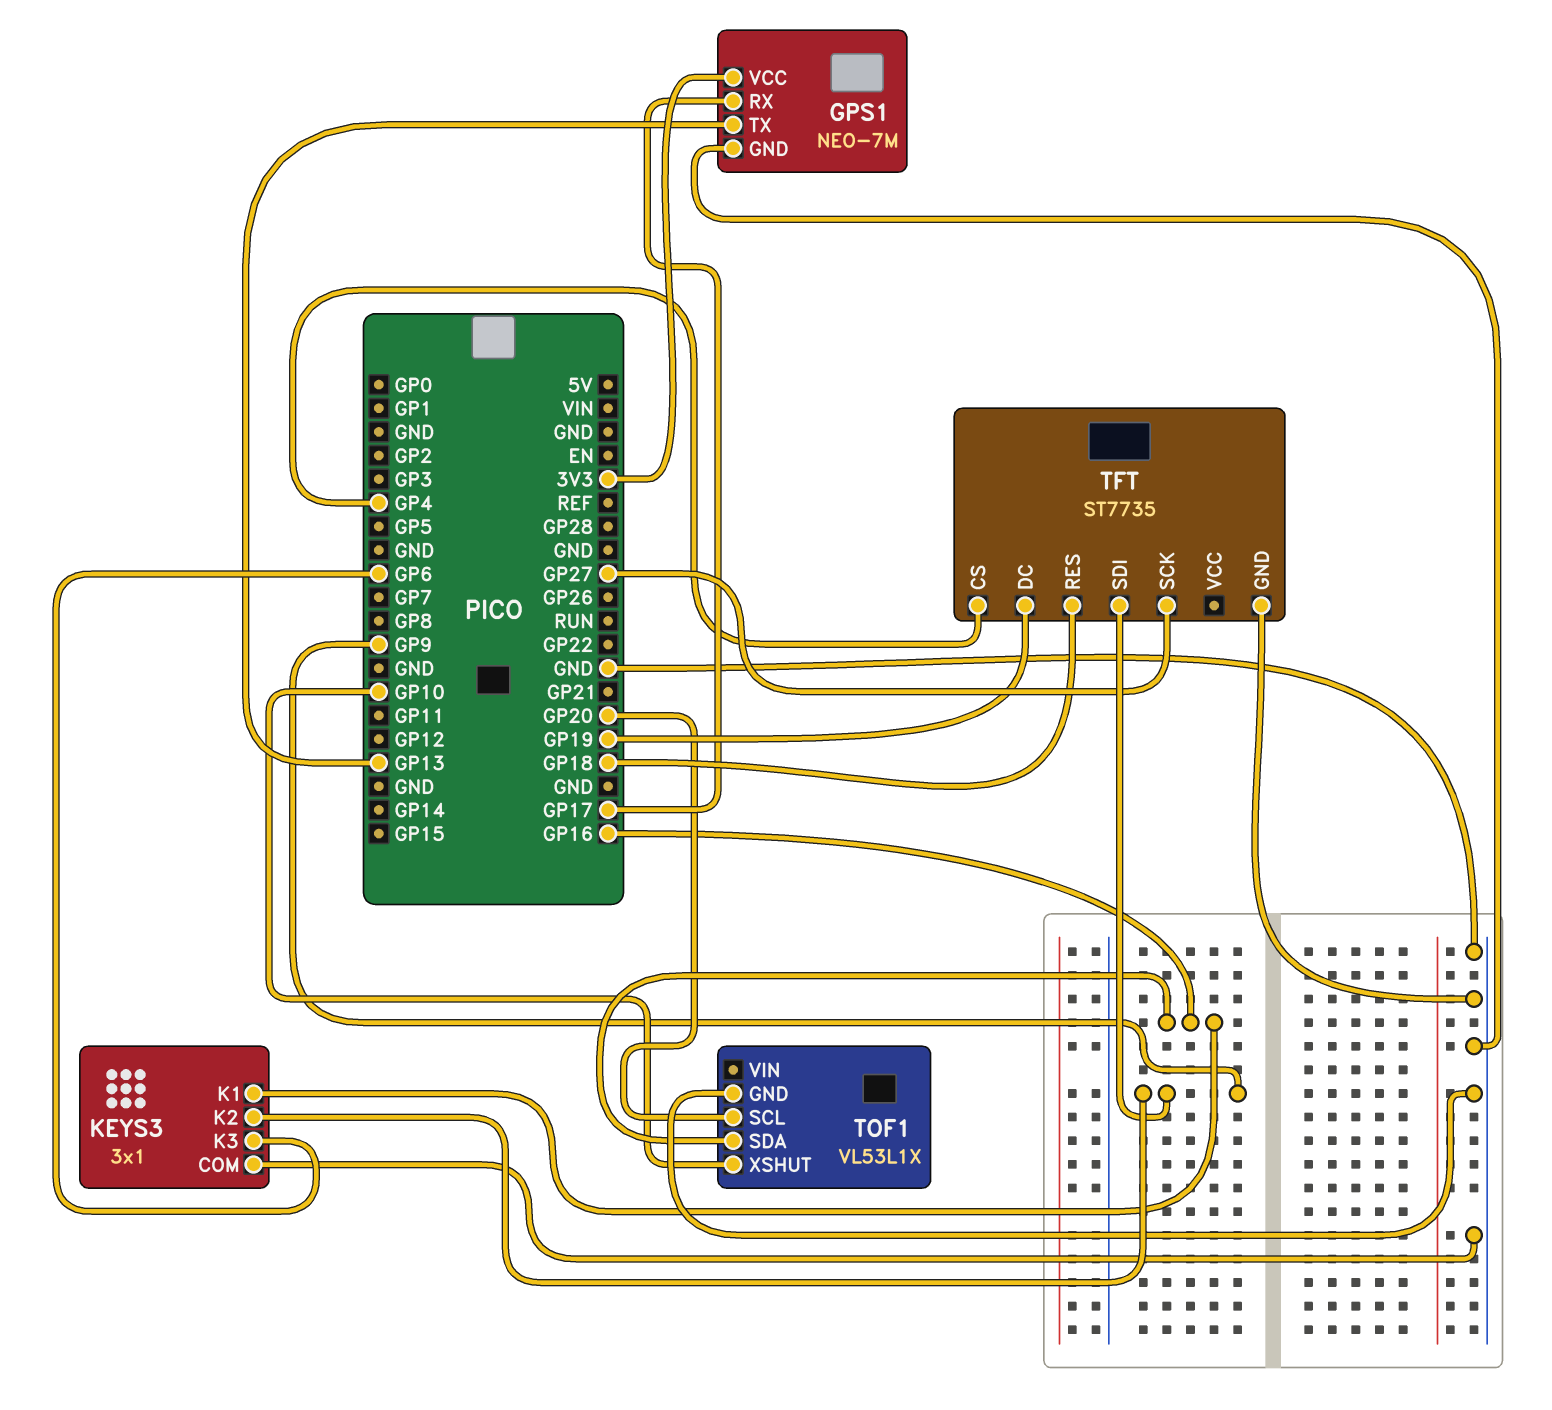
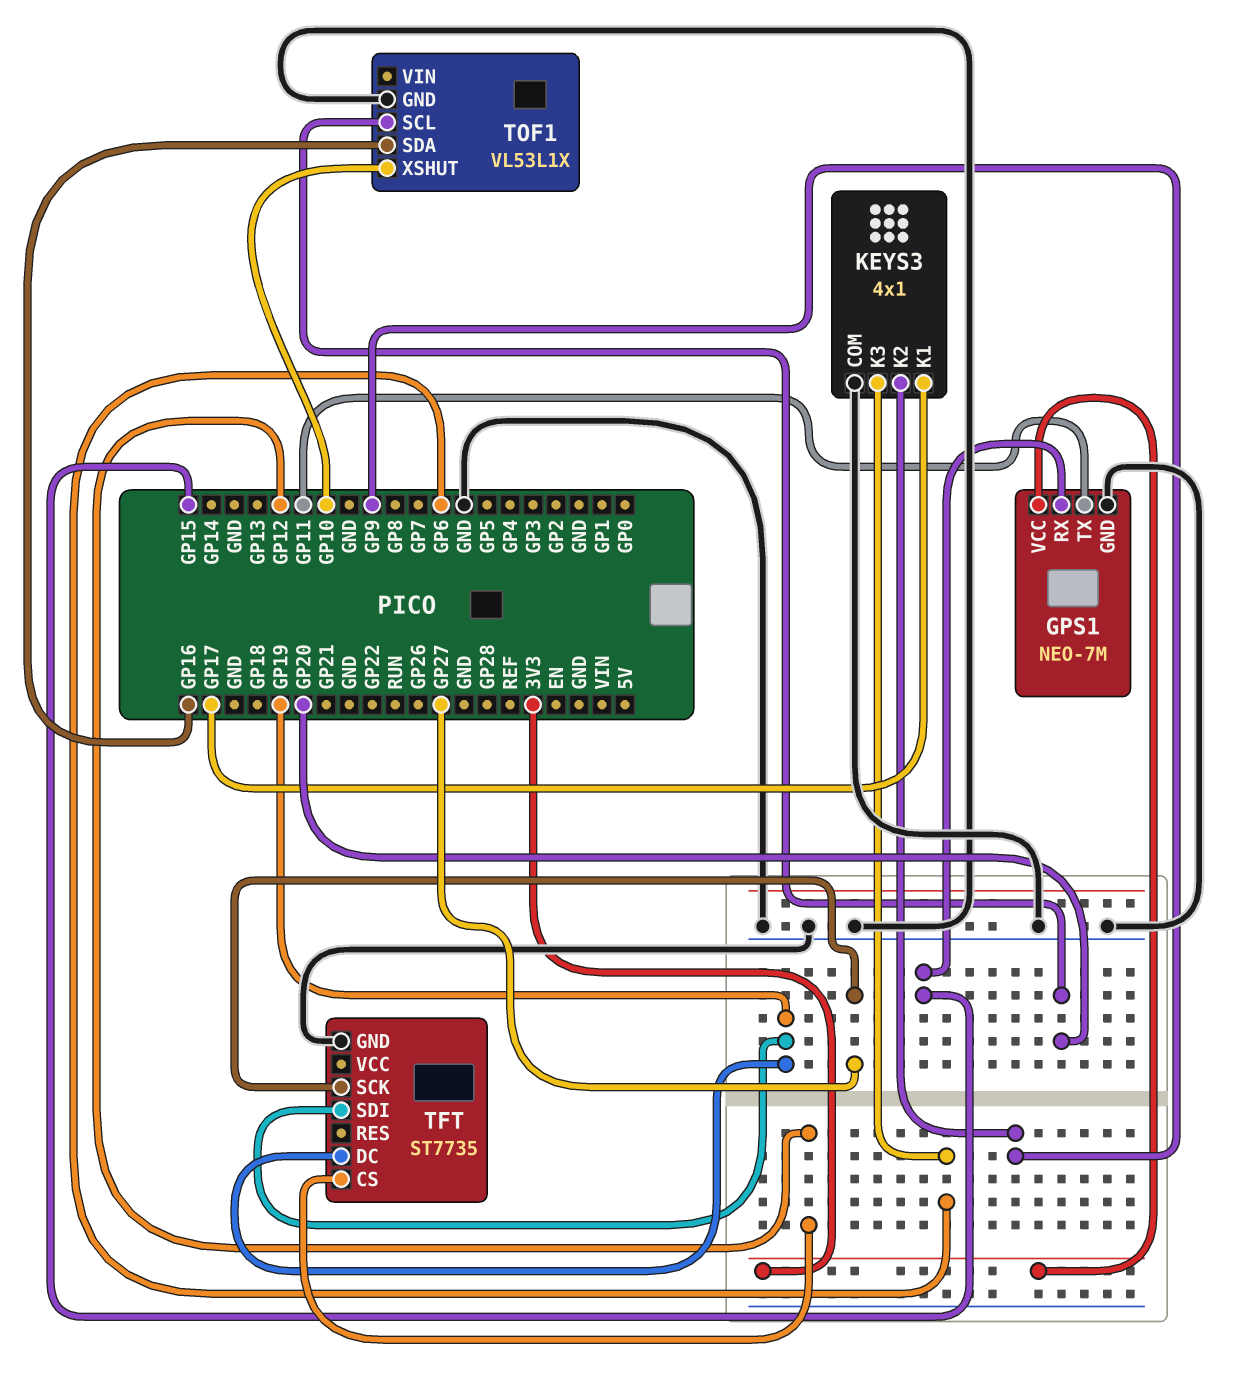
GPS1 pin RX: GP17 -> GP15
GPS1 pin TX: GP13 -> GP11
KEYS3: 3x1 -> 4x1
KEYS3 pin K1: GP16 -> GP17
TFT pin CS: GP4 -> GP12
TFT pin RES: GP18 -> none
TFT pin SDI: GP9 -> GP19

